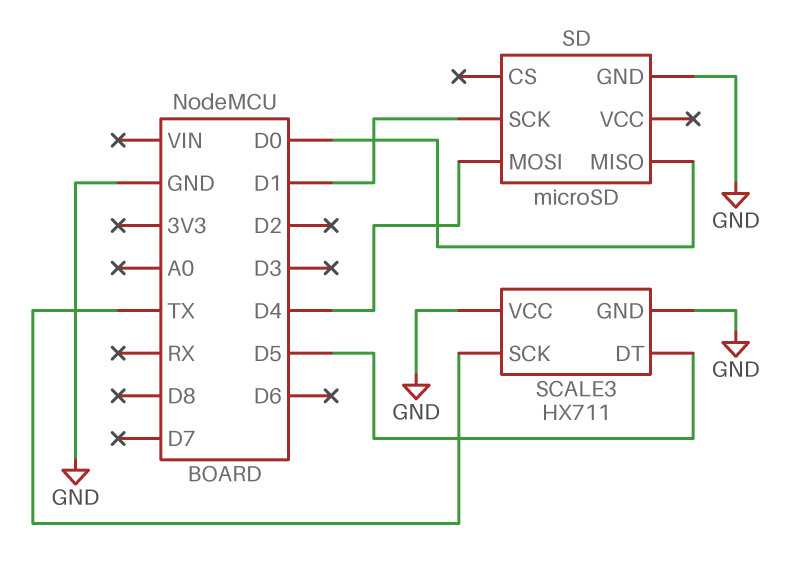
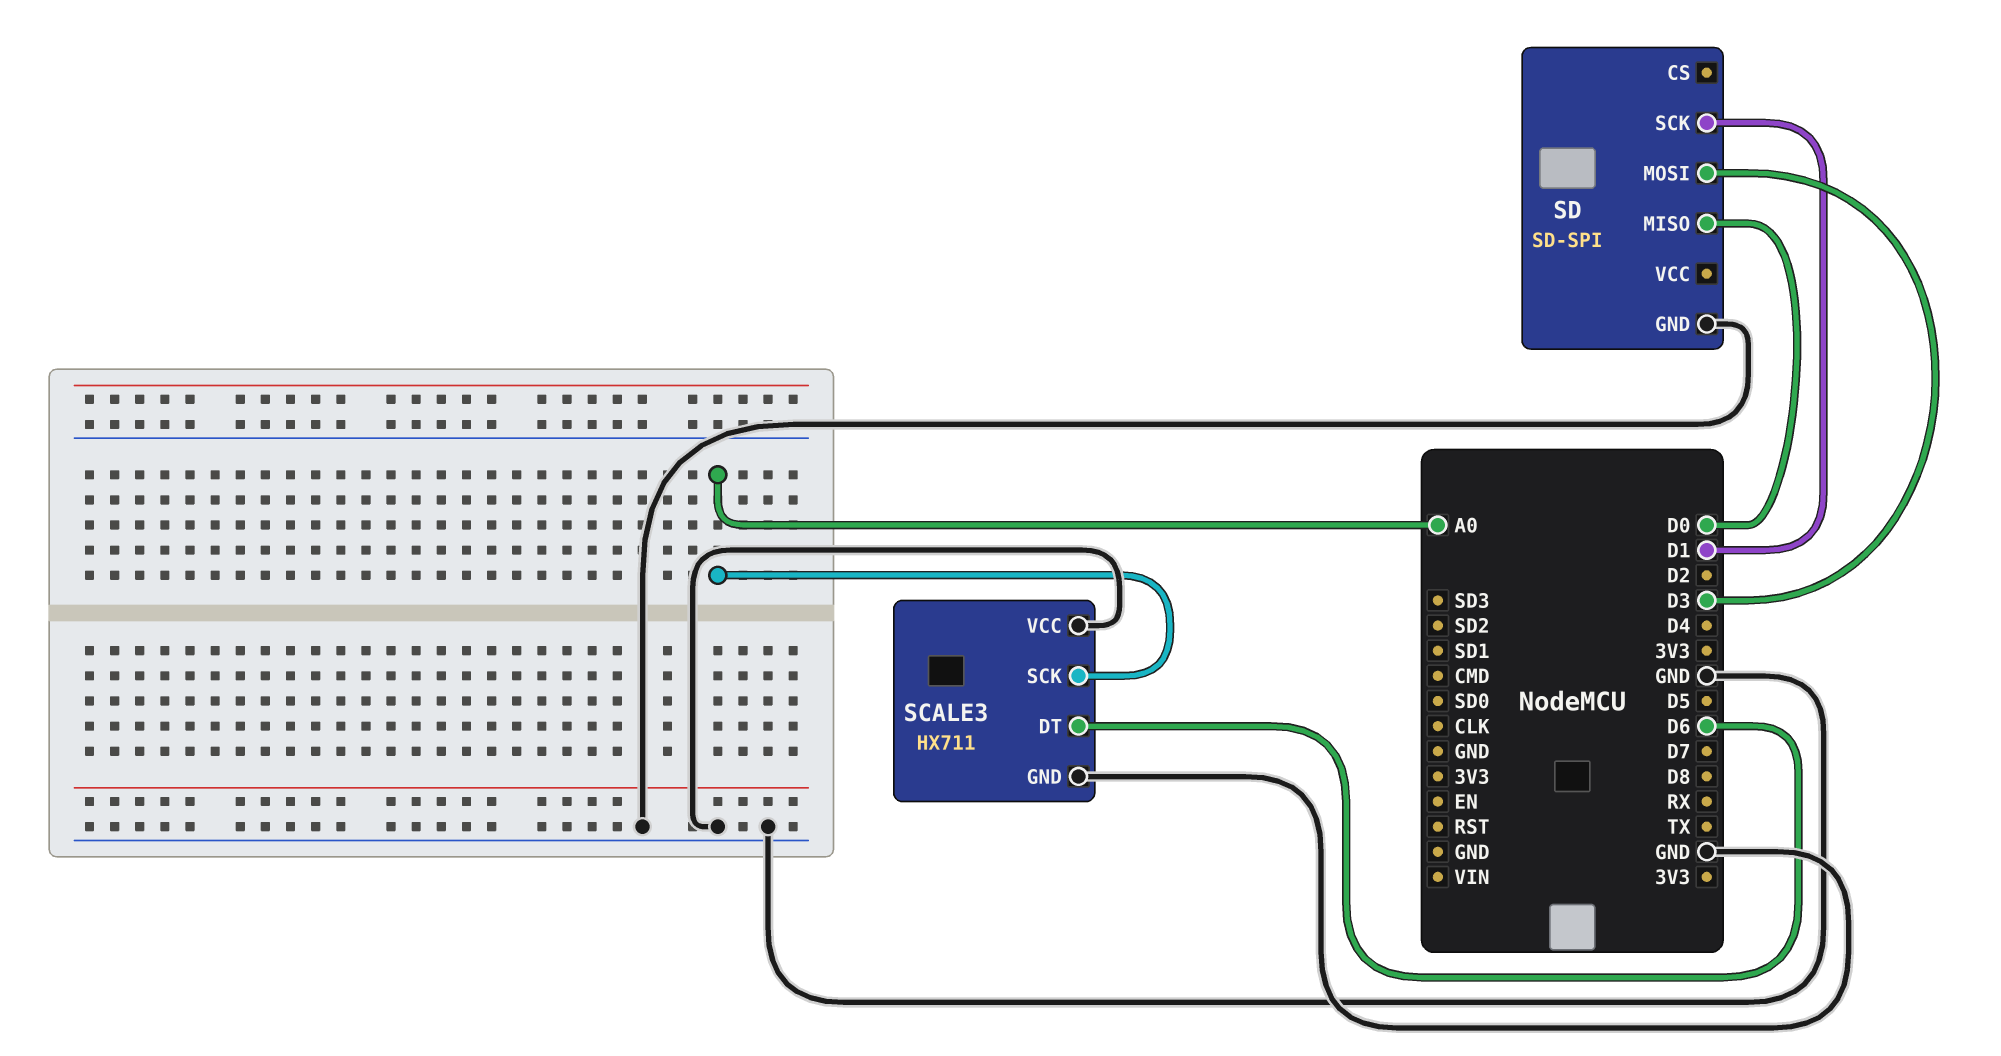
SCALE3 pin DT: D5 -> D6
SCALE3 pin SCK: TX -> A0
SD: microSD -> SD-SPI
SD pin MOSI: D4 -> D3

